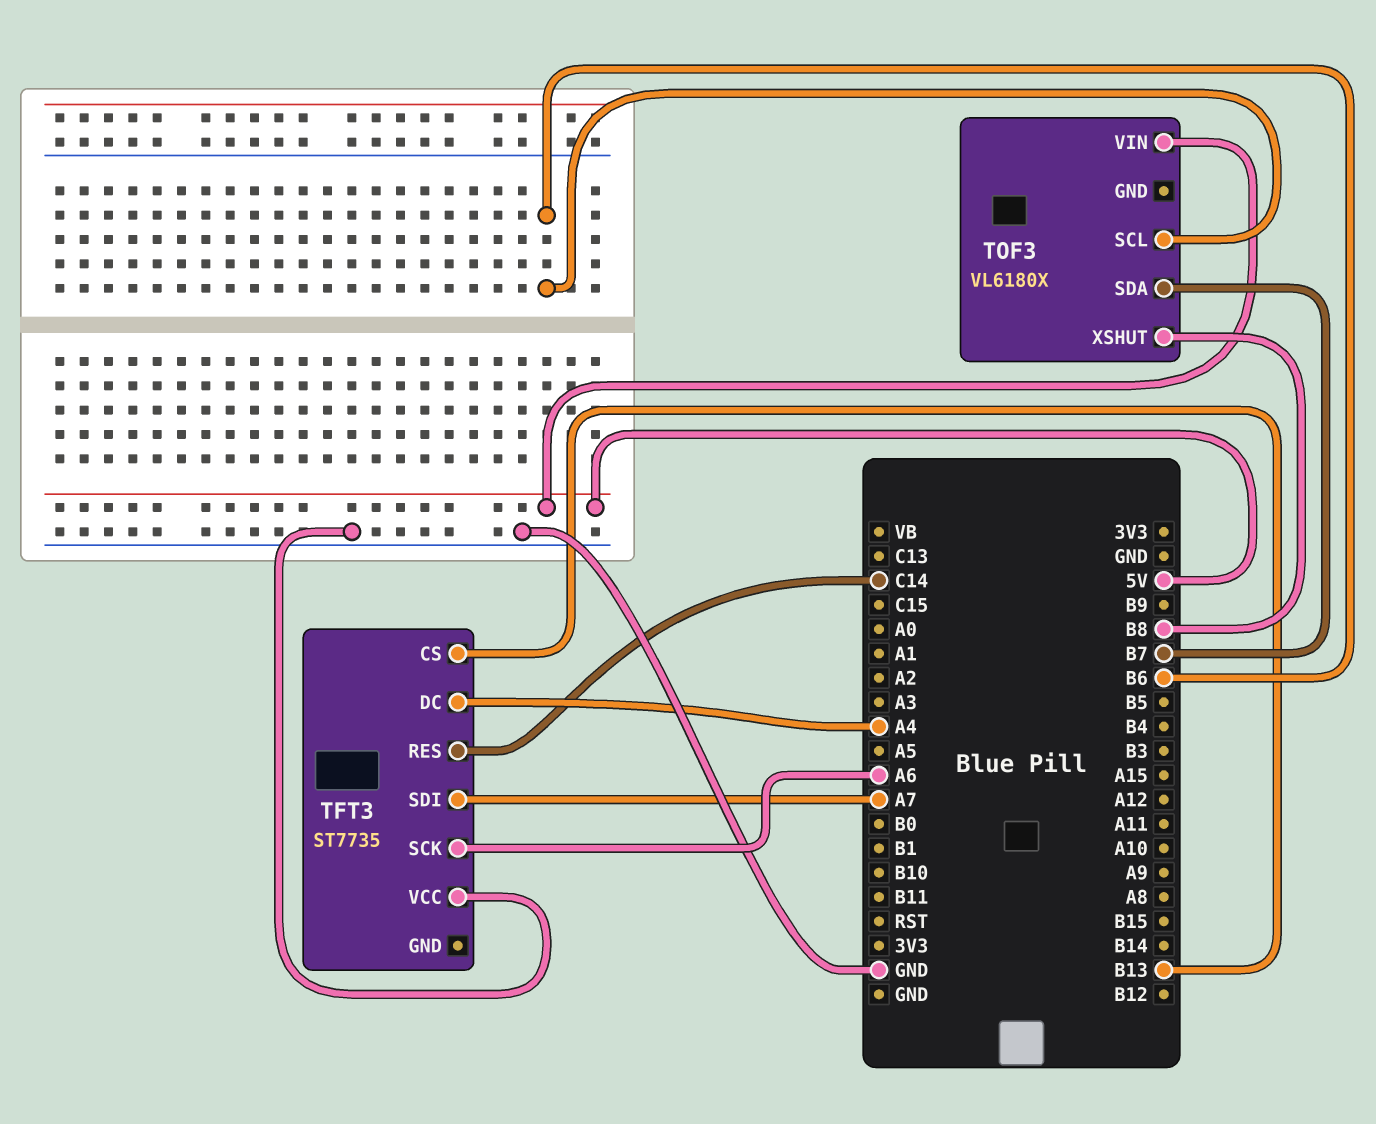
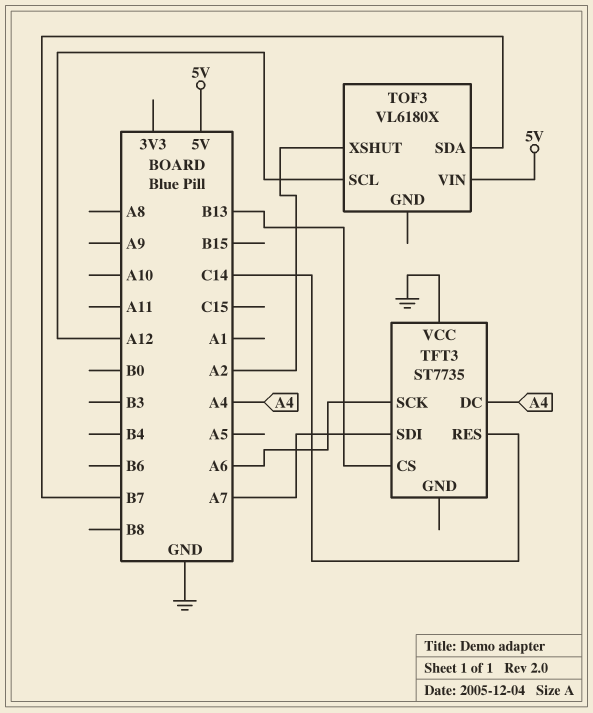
TOF3 pin SCL: B6 -> A12
TOF3 pin XSHUT: B8 -> A2

